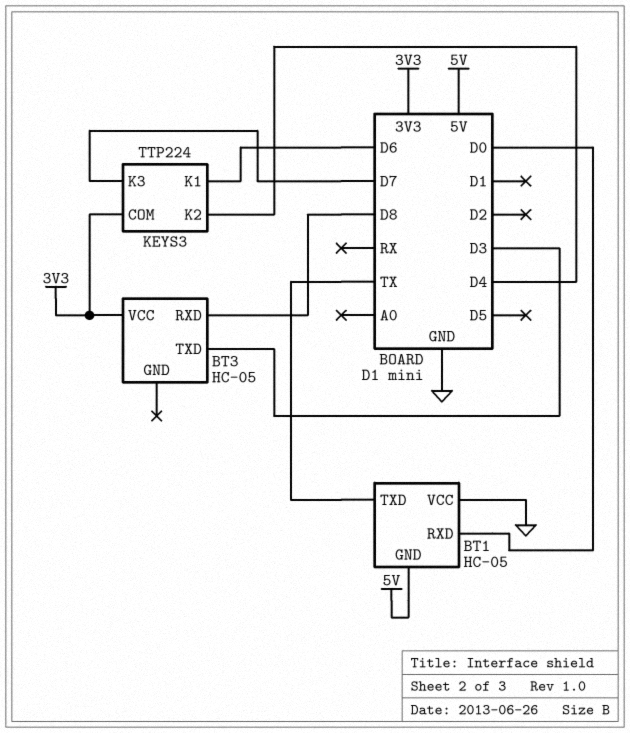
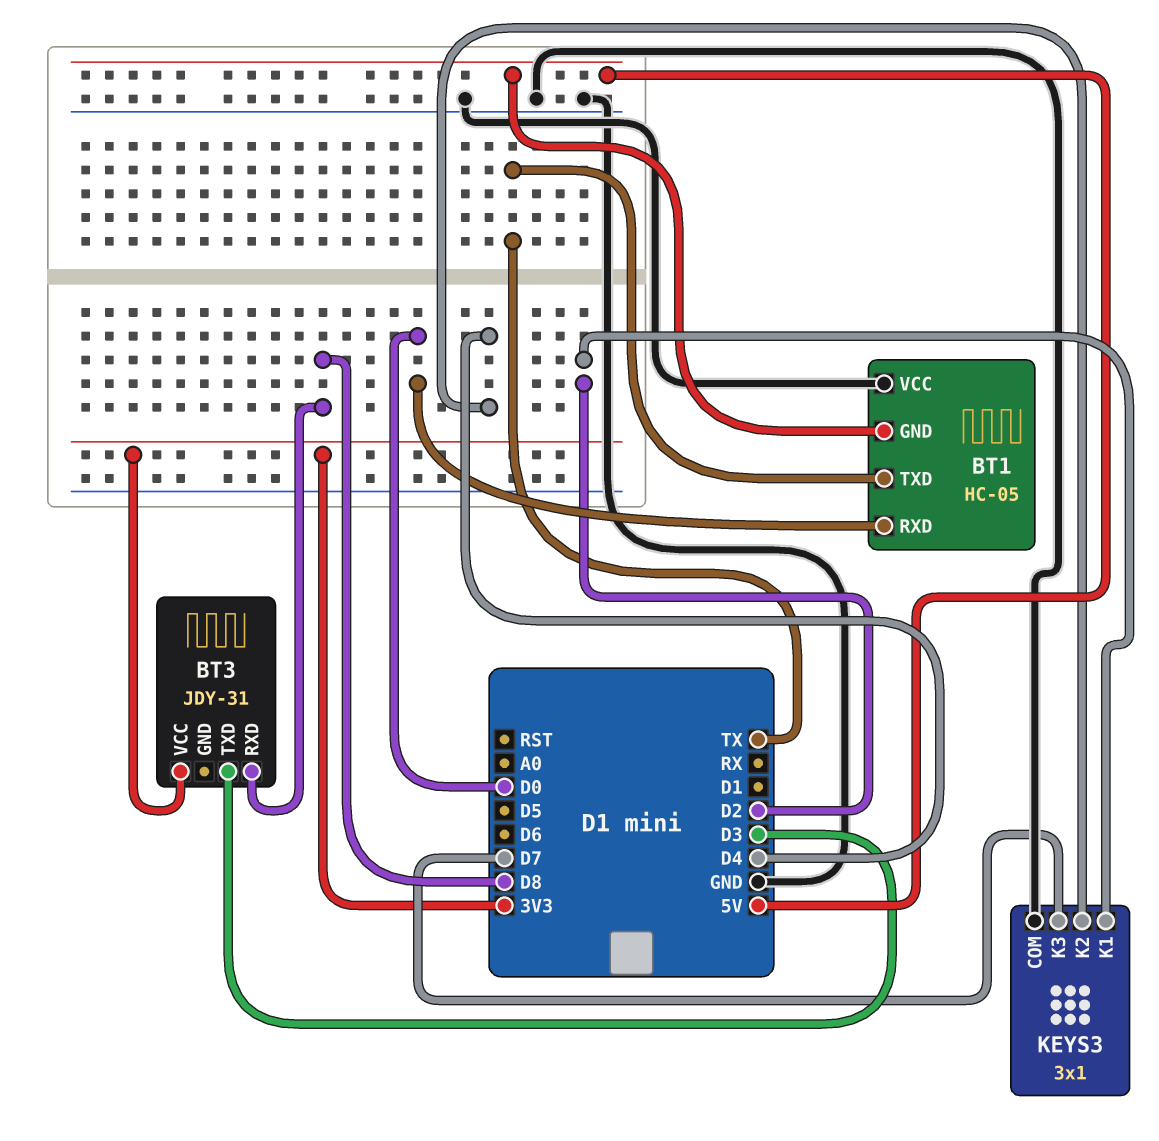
BT3: HC-05 -> JDY-31
KEYS3: TTP224 -> 3x1
KEYS3 pin COM: 3V3 -> GND
KEYS3 pin K1: D6 -> D2

